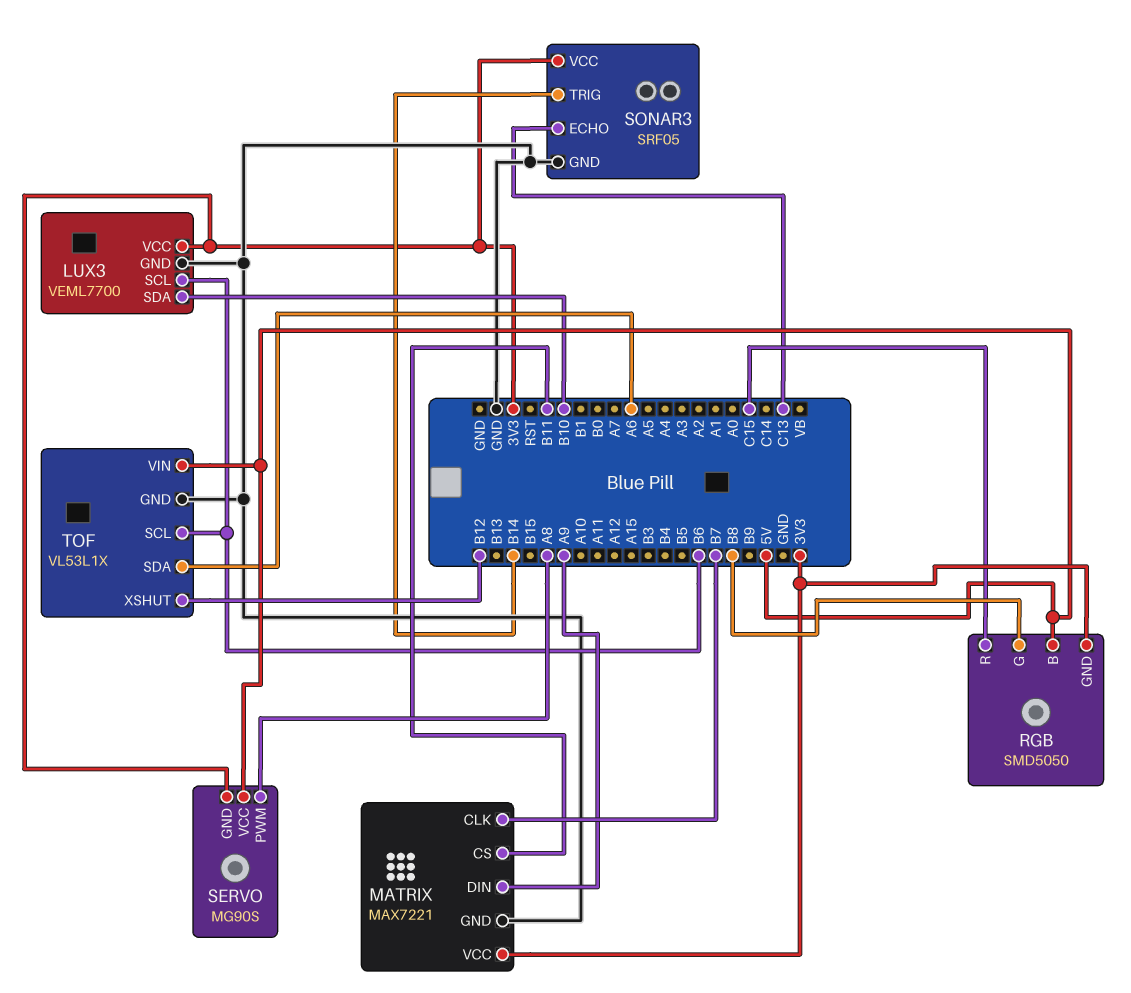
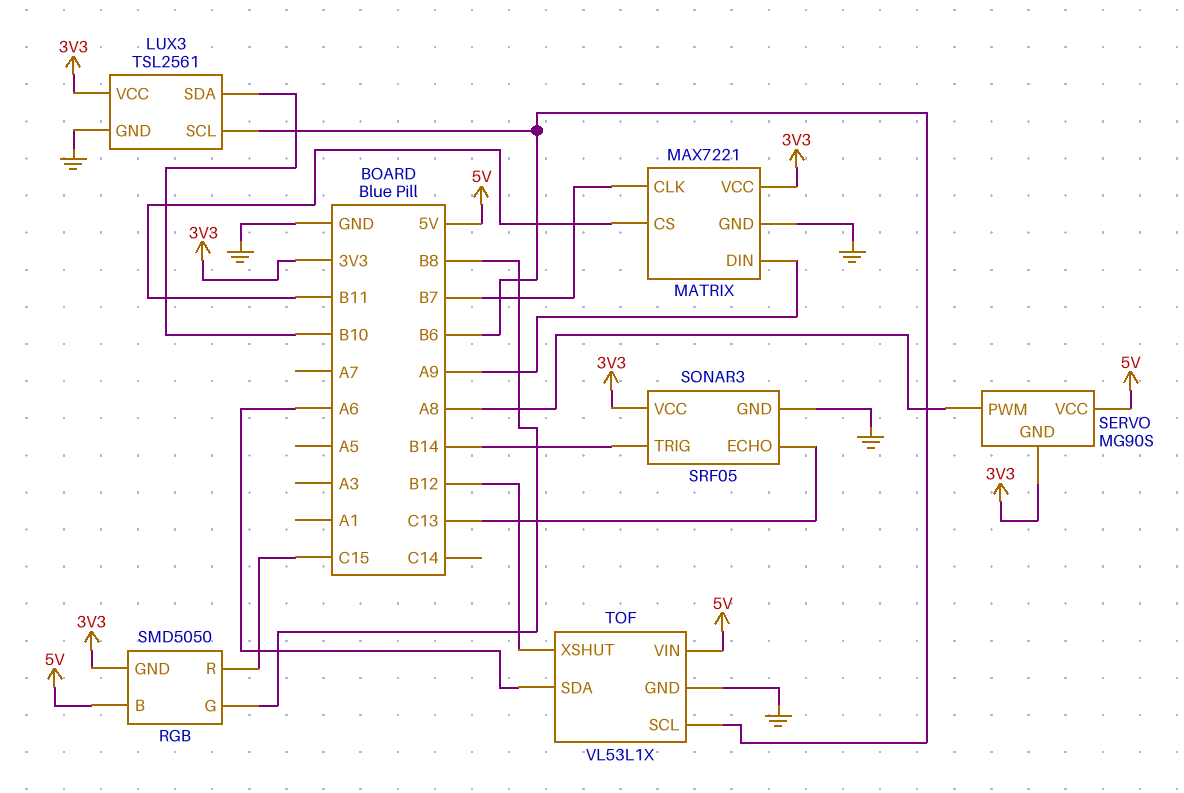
LUX3: VEML7700 -> TSL2561

